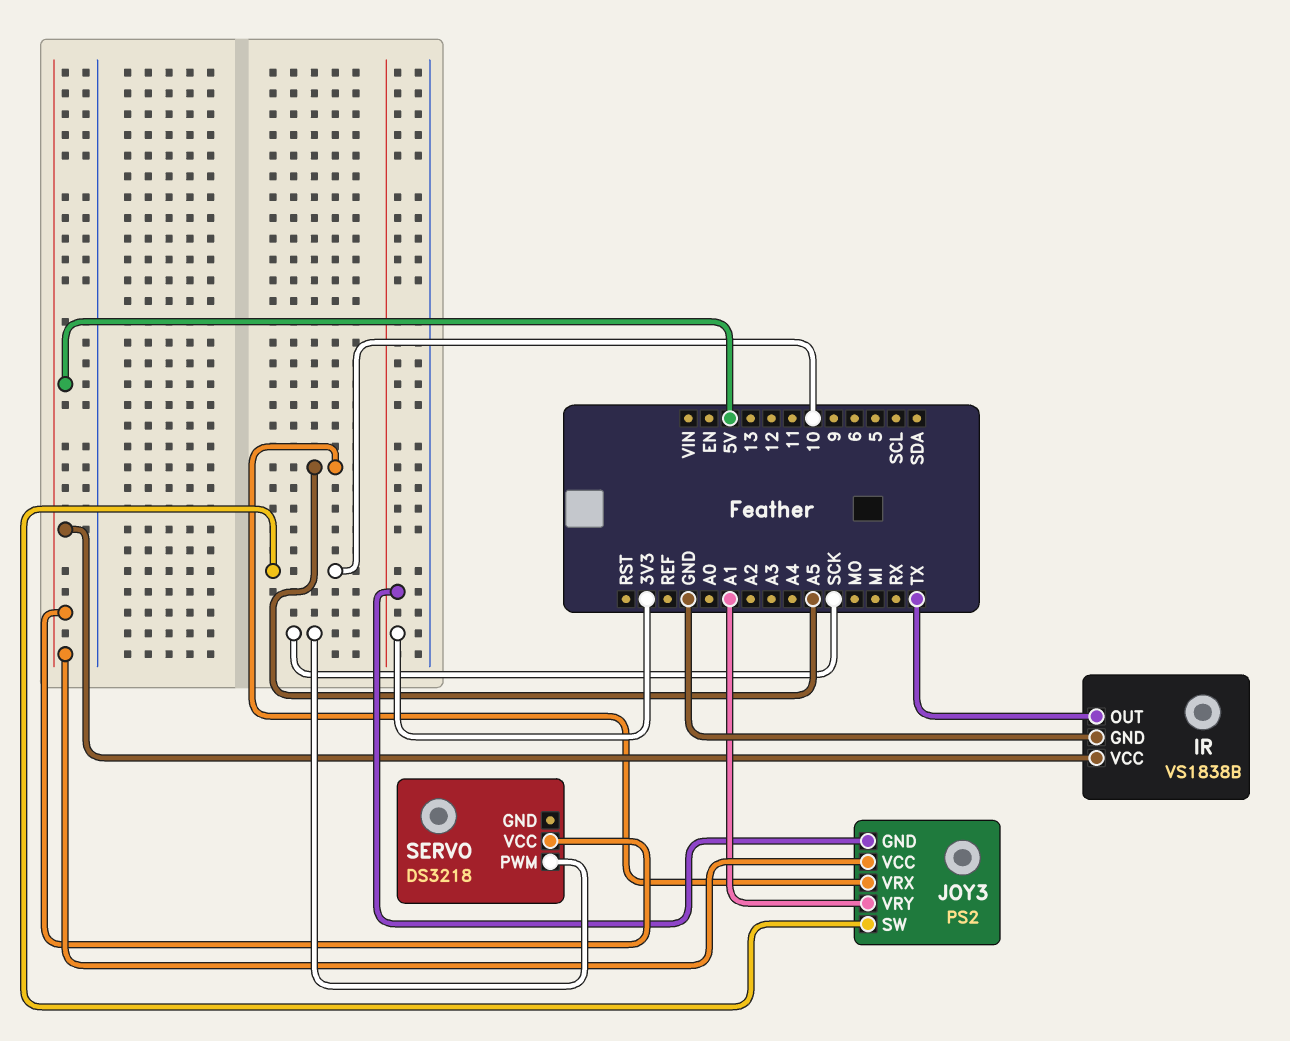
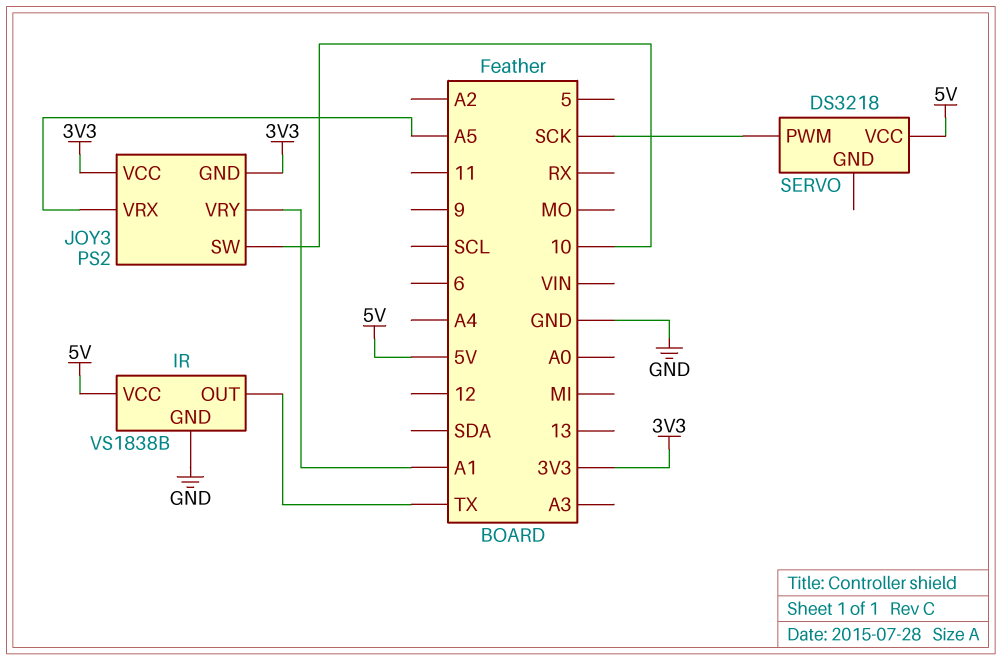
JOY3 pin VCC: 5V -> 3V3

